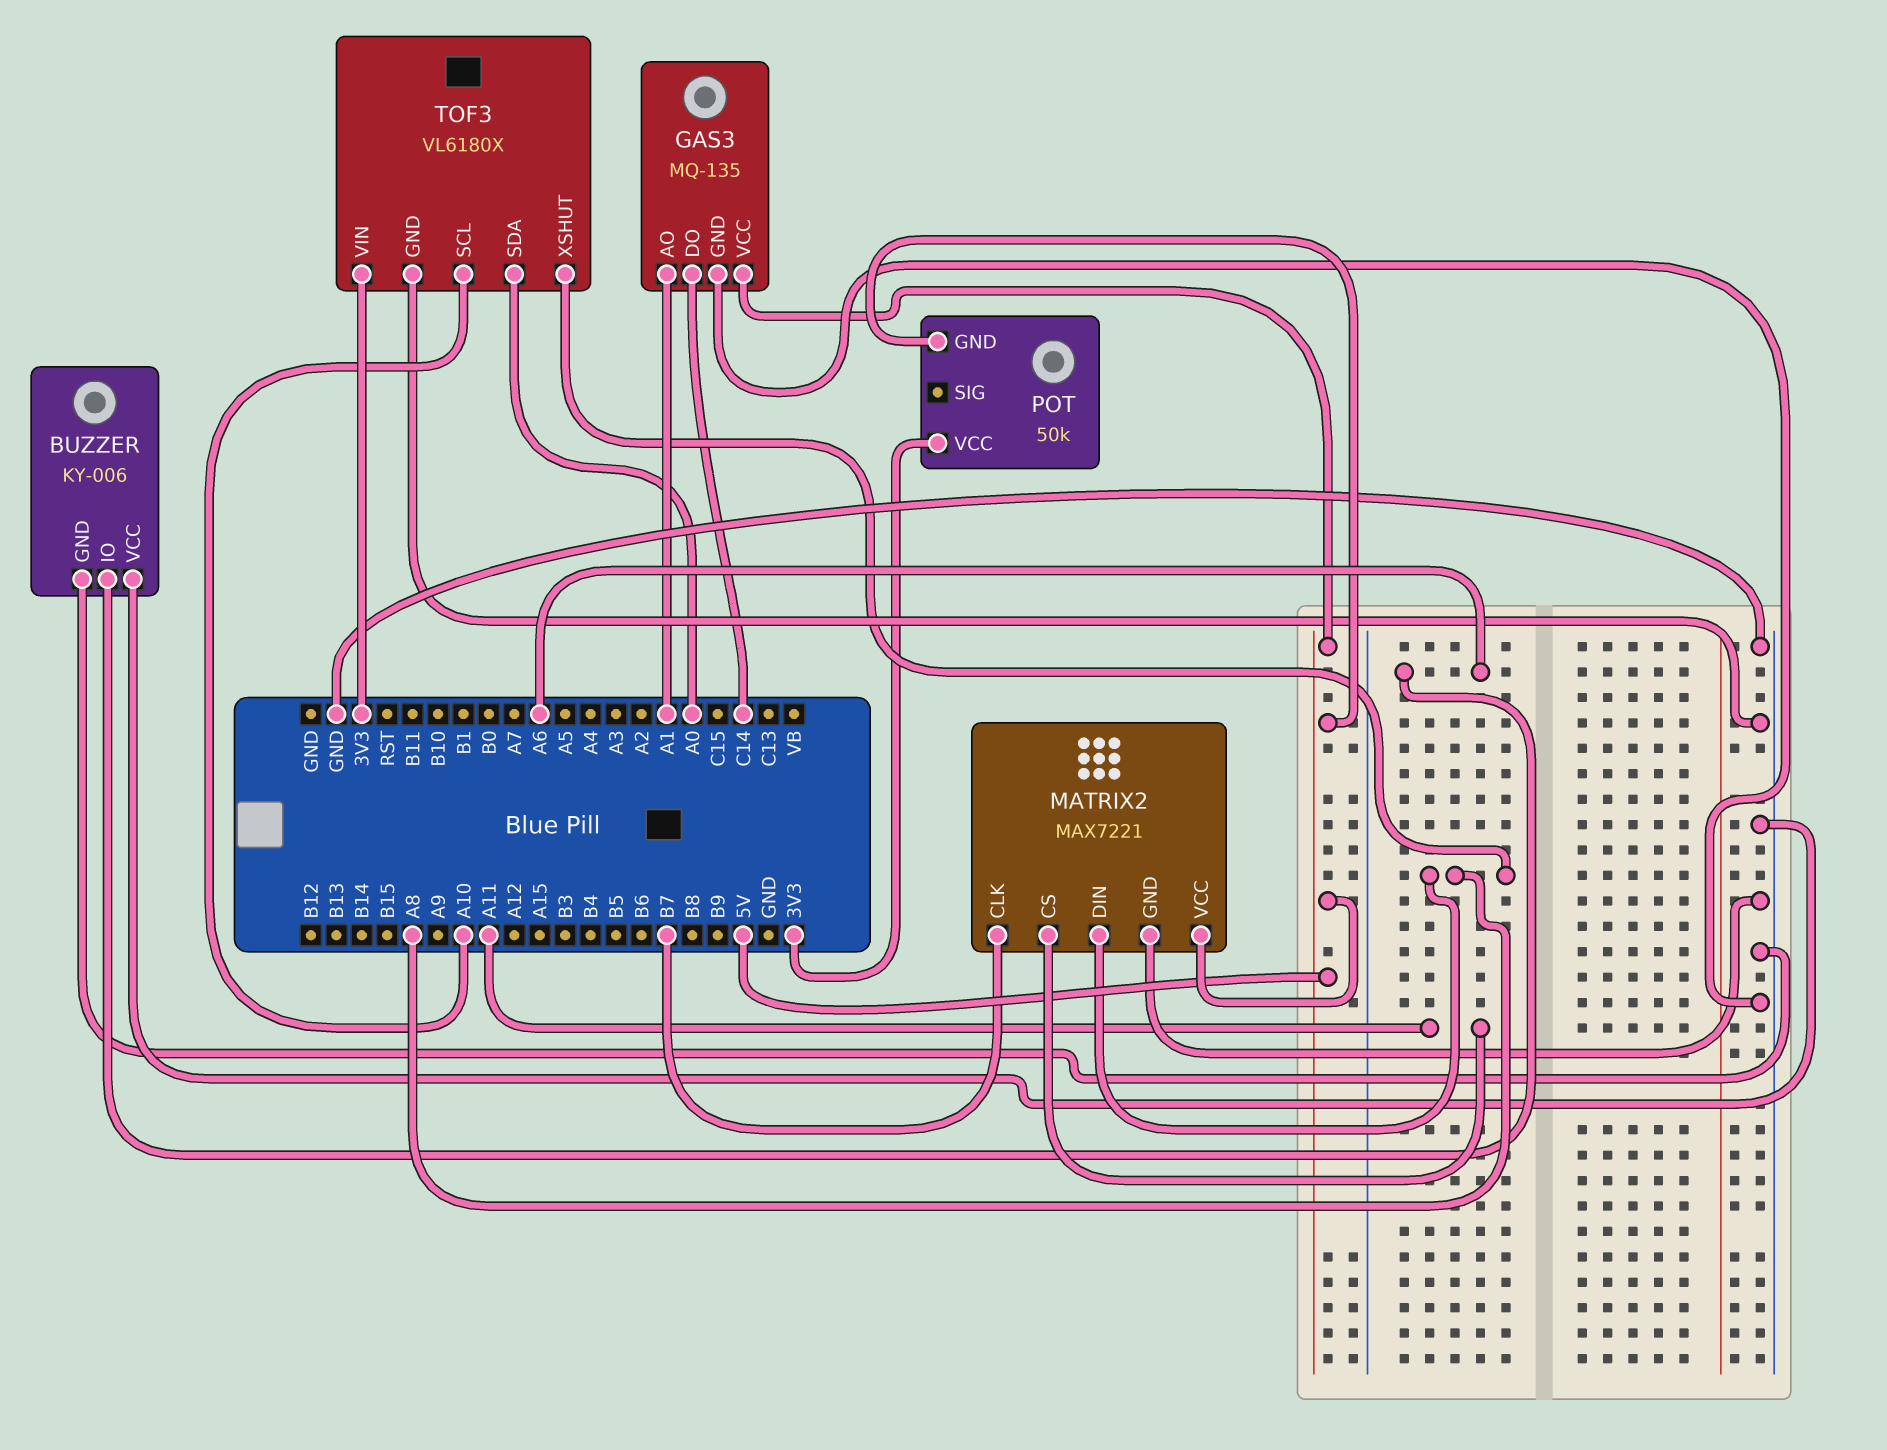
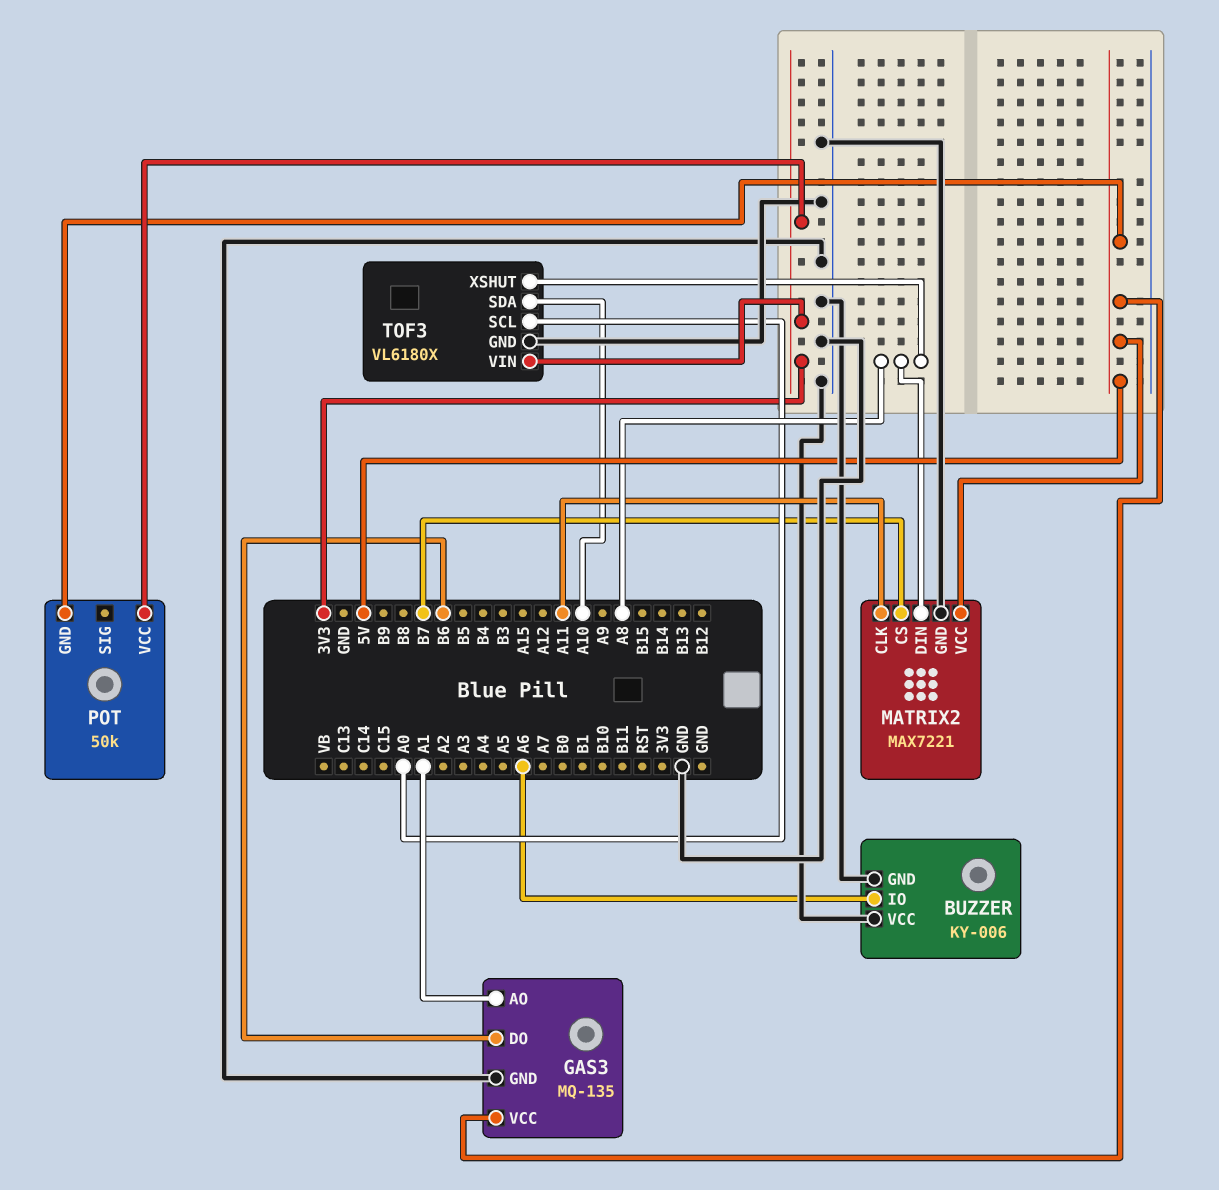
GAS3 pin DO: C14 -> B6
MATRIX2 pin CLK: B7 -> A11
MATRIX2 pin CS: A11 -> B7
TOF3 pin SCL: A10 -> A0
TOF3 pin SDA: A0 -> A10

